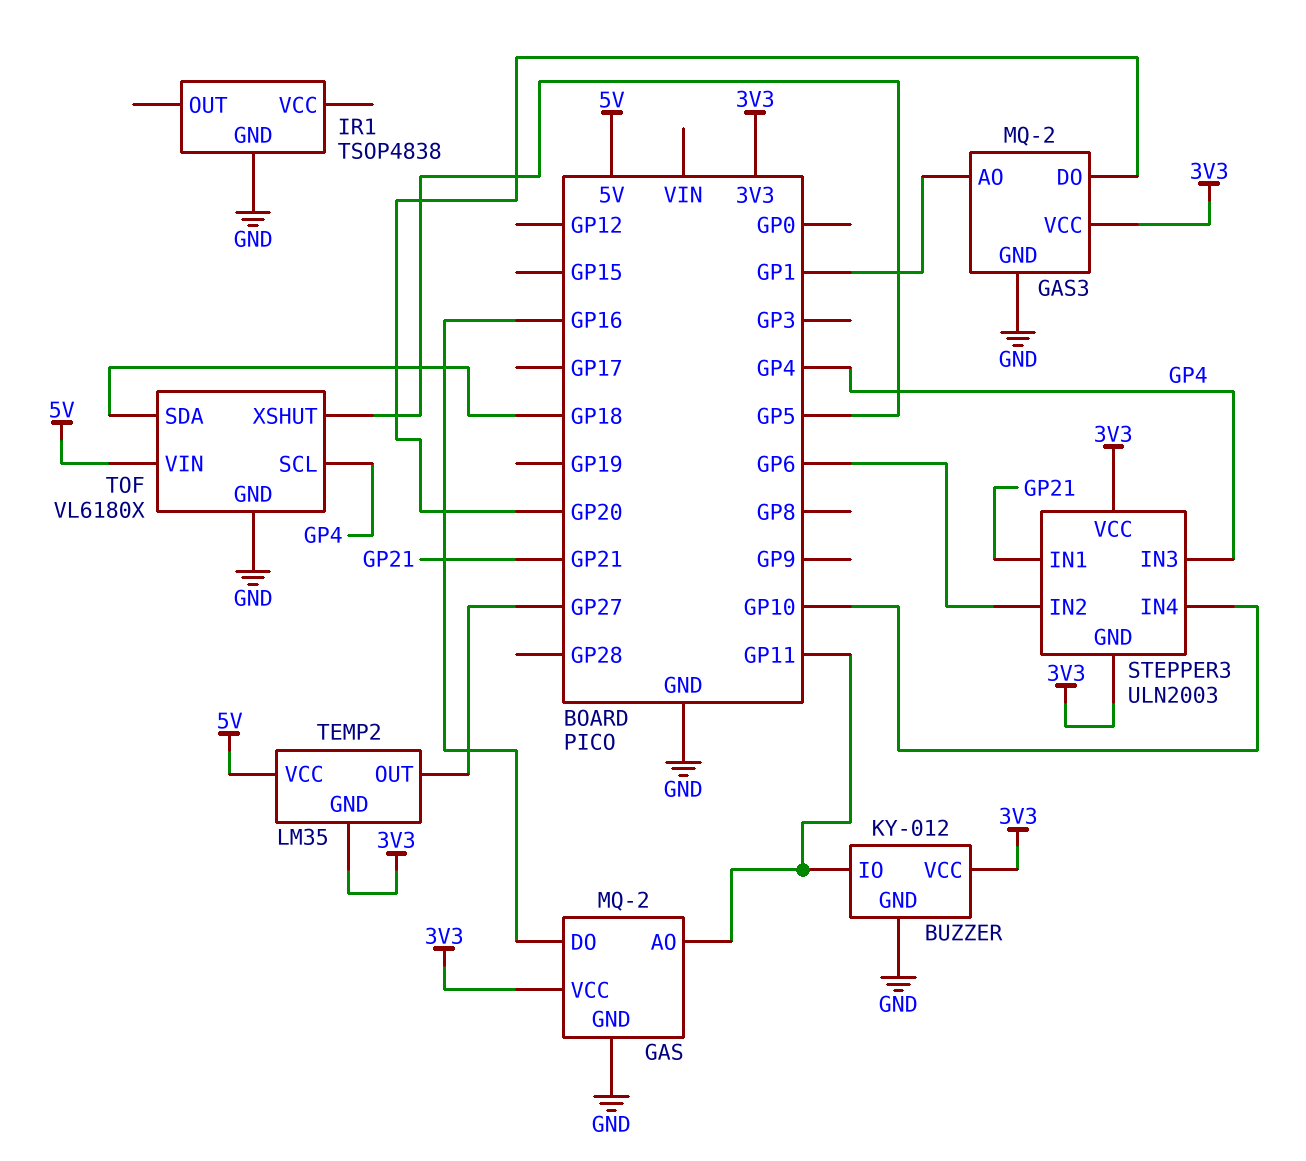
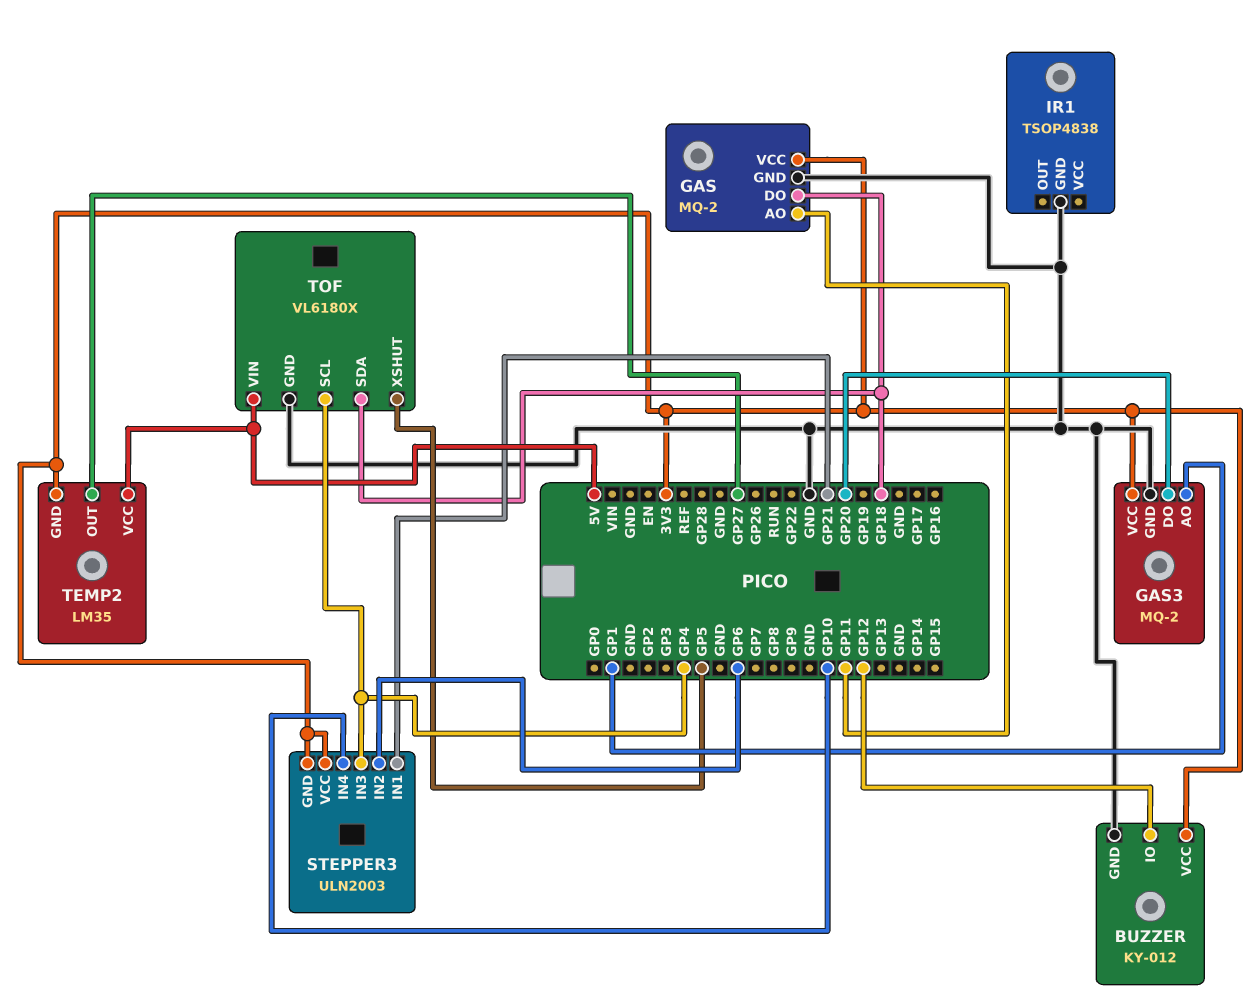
BUZZER pin IO: GP11 -> GP12
GAS pin DO: GP16 -> GP18

